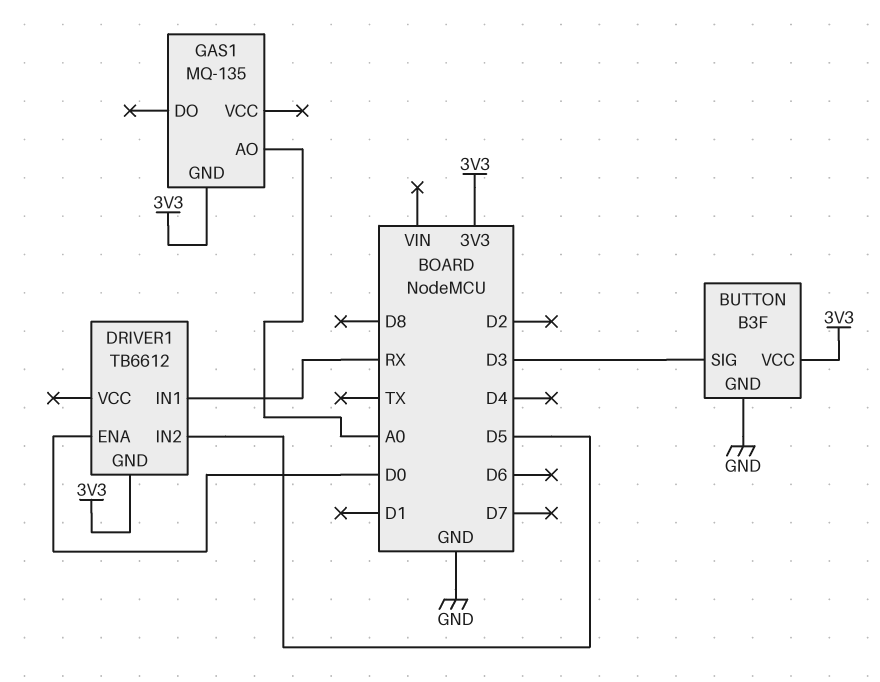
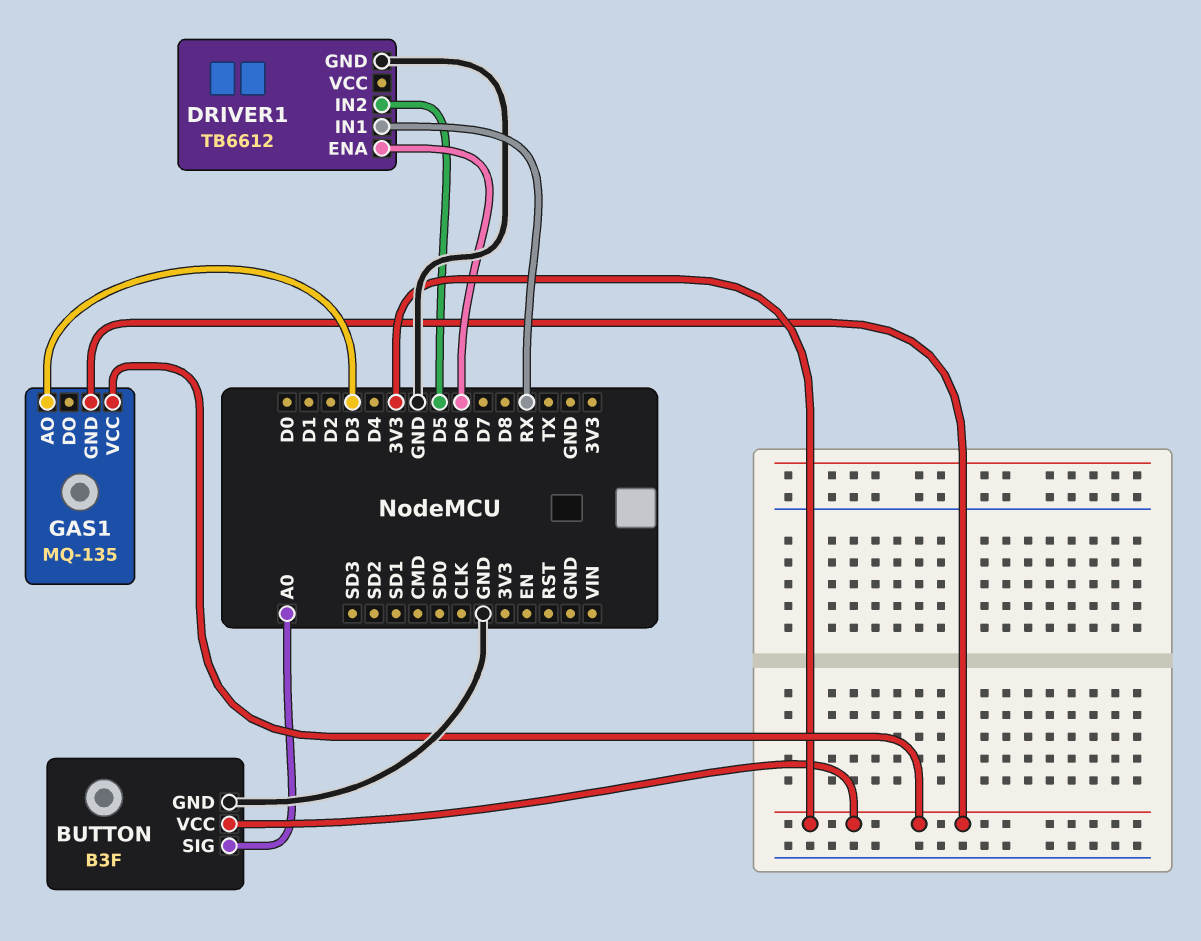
BUTTON pin SIG: D3 -> A0
DRIVER1 pin ENA: D0 -> D6
DRIVER1 pin GND: 3V3 -> GND
GAS1 pin AO: A0 -> D3
GAS1 pin VCC: none -> 3V3

